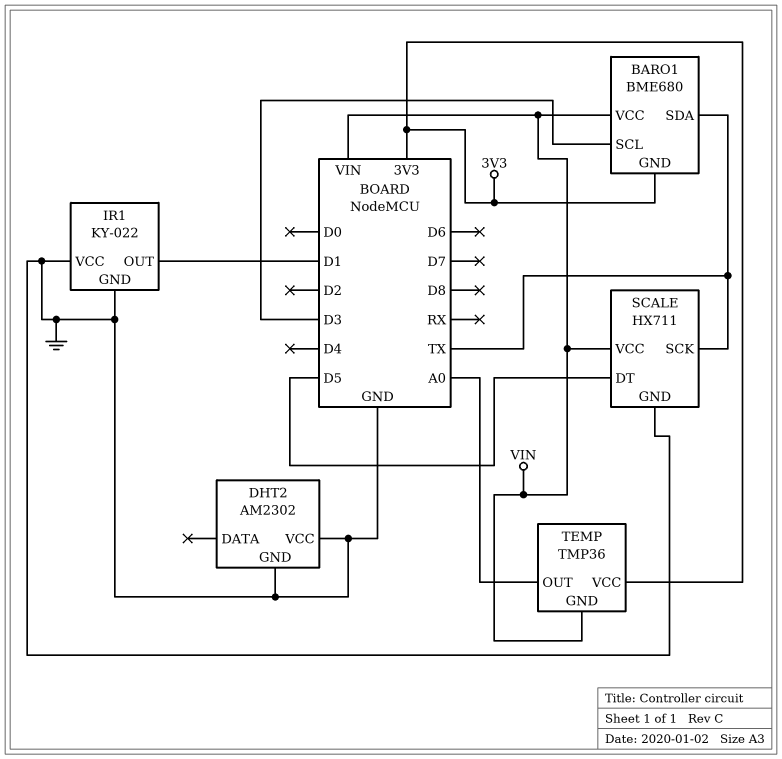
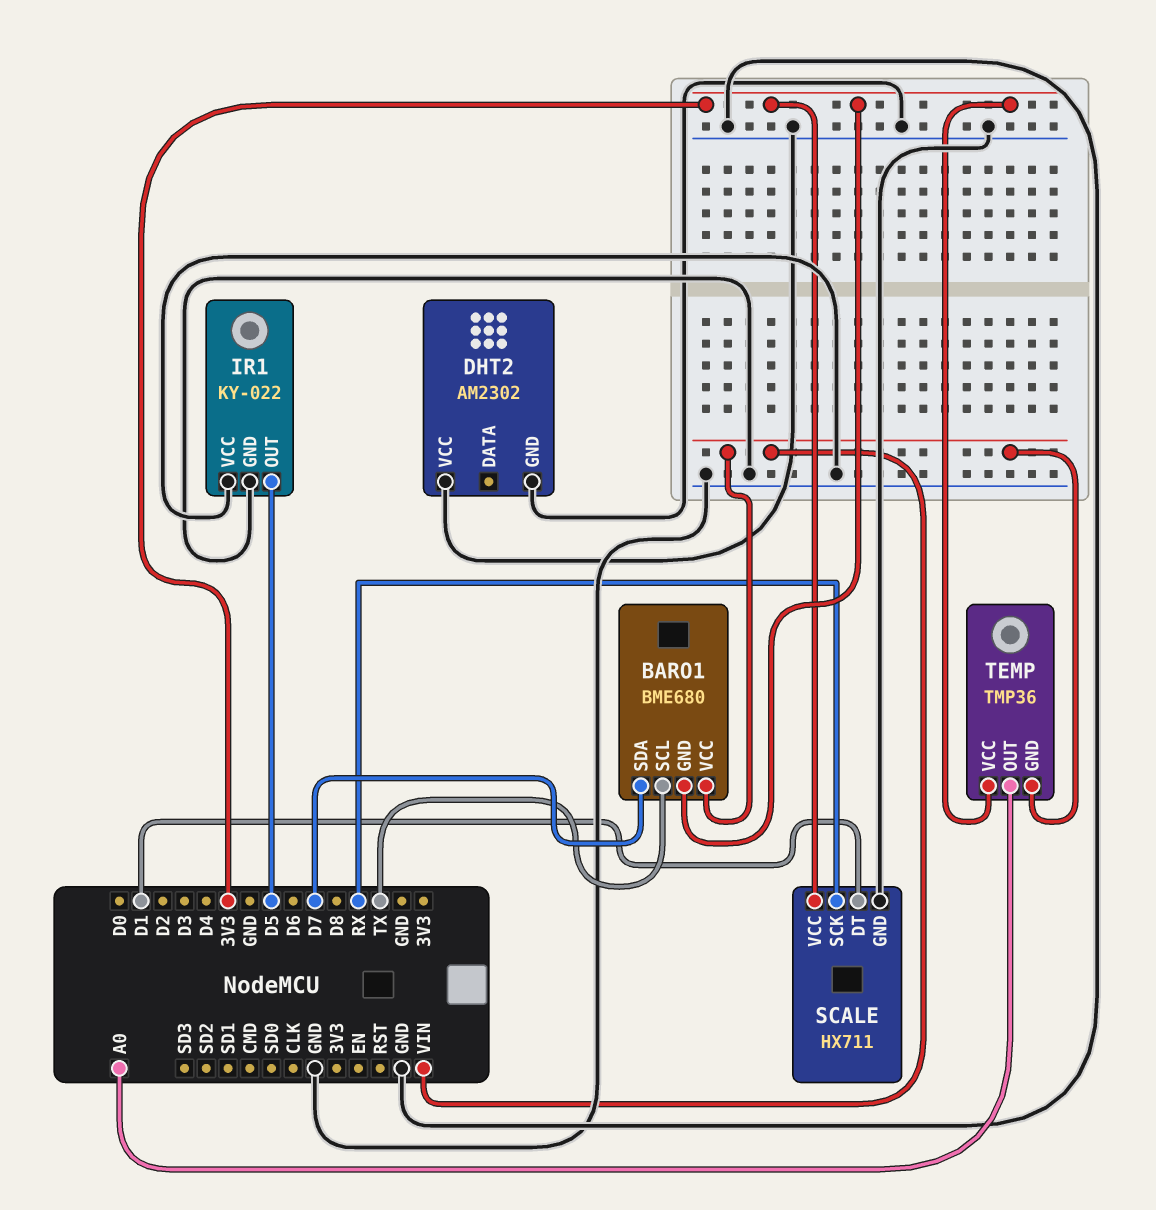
BARO1 pin SCL: D3 -> TX
BARO1 pin SDA: TX -> D7
IR1 pin OUT: D1 -> D5
SCALE pin DT: D5 -> D1
SCALE pin SCK: TX -> RX
SCALE pin VCC: VIN -> 3V3

